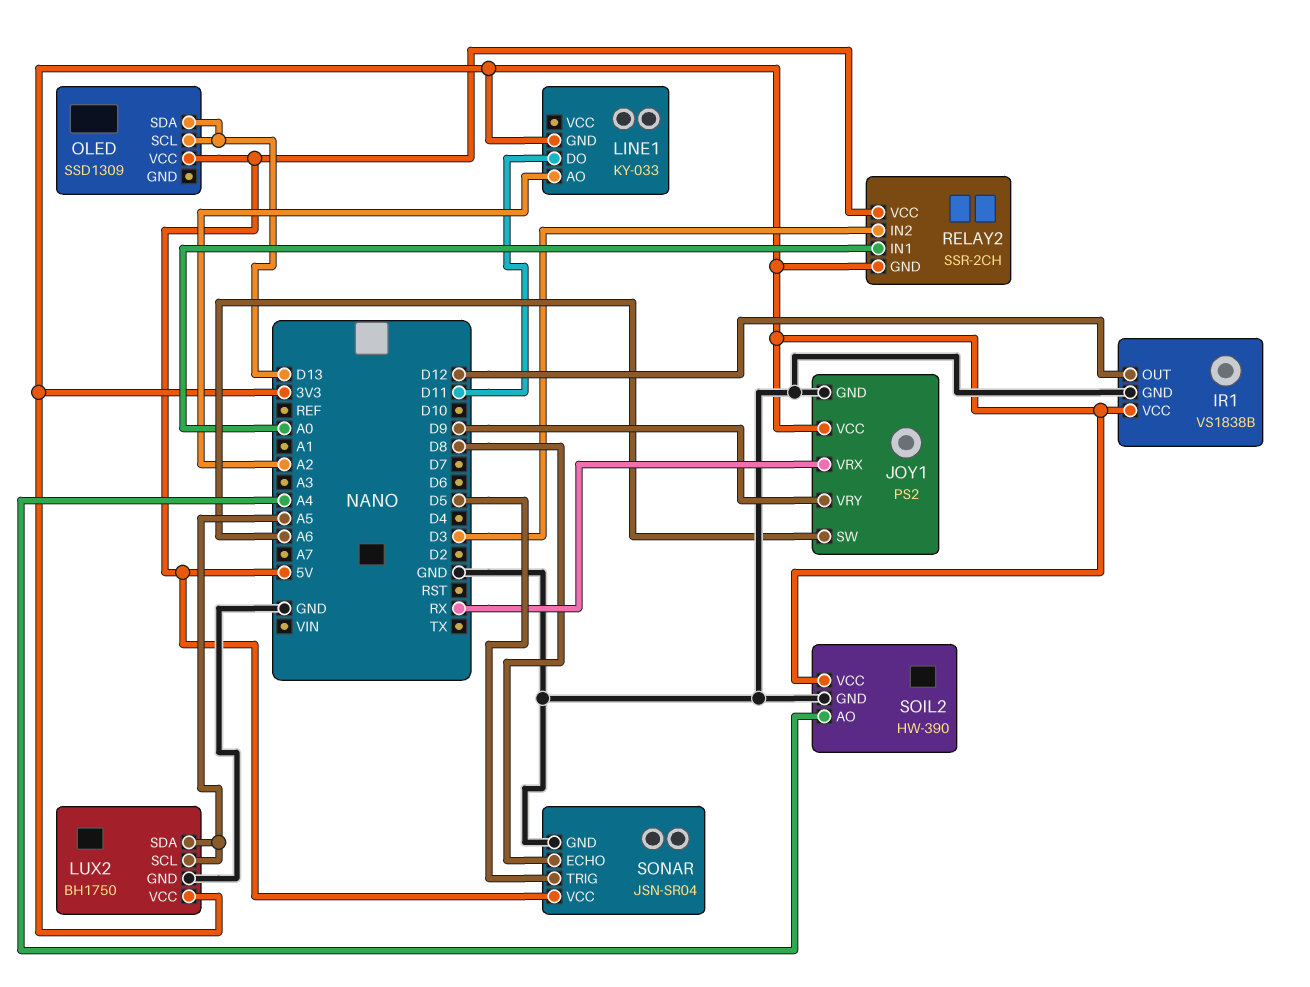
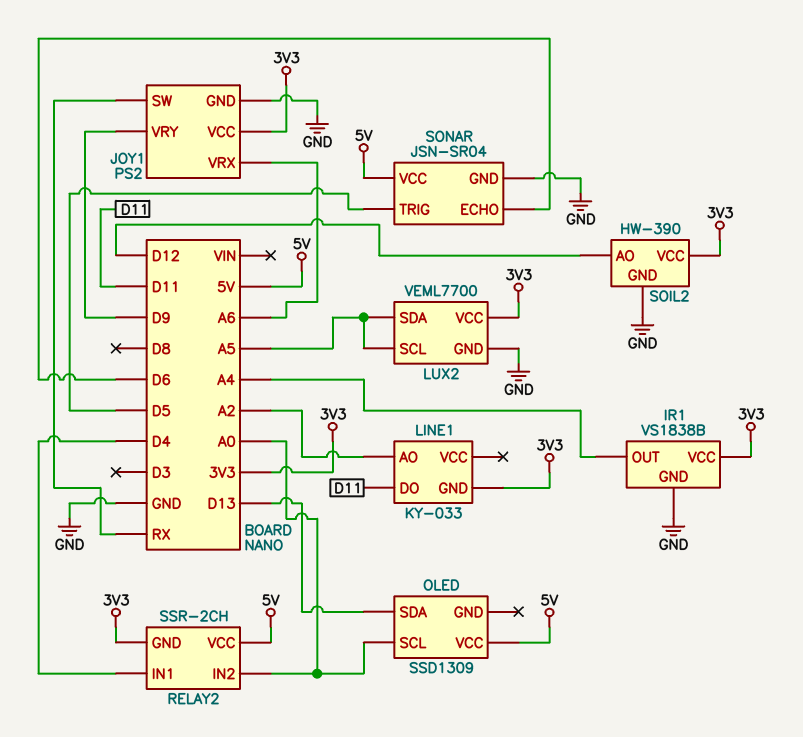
IR1 pin OUT: D12 -> A4
JOY1 pin SW: A6 -> RX
JOY1 pin VRX: RX -> A6
LUX2: BH1750 -> VEML7700
OLED pin SCL: D13 -> A0
RELAY2 pin IN1: A0 -> D4
RELAY2 pin IN2: D3 -> A0
SOIL2 pin AO: A4 -> D12
SONAR pin ECHO: D8 -> D6

